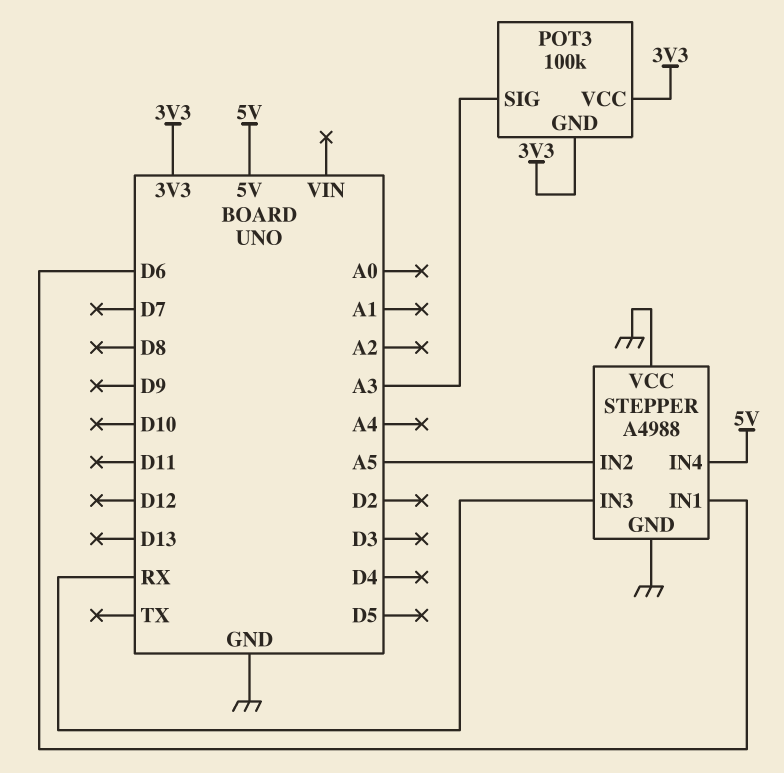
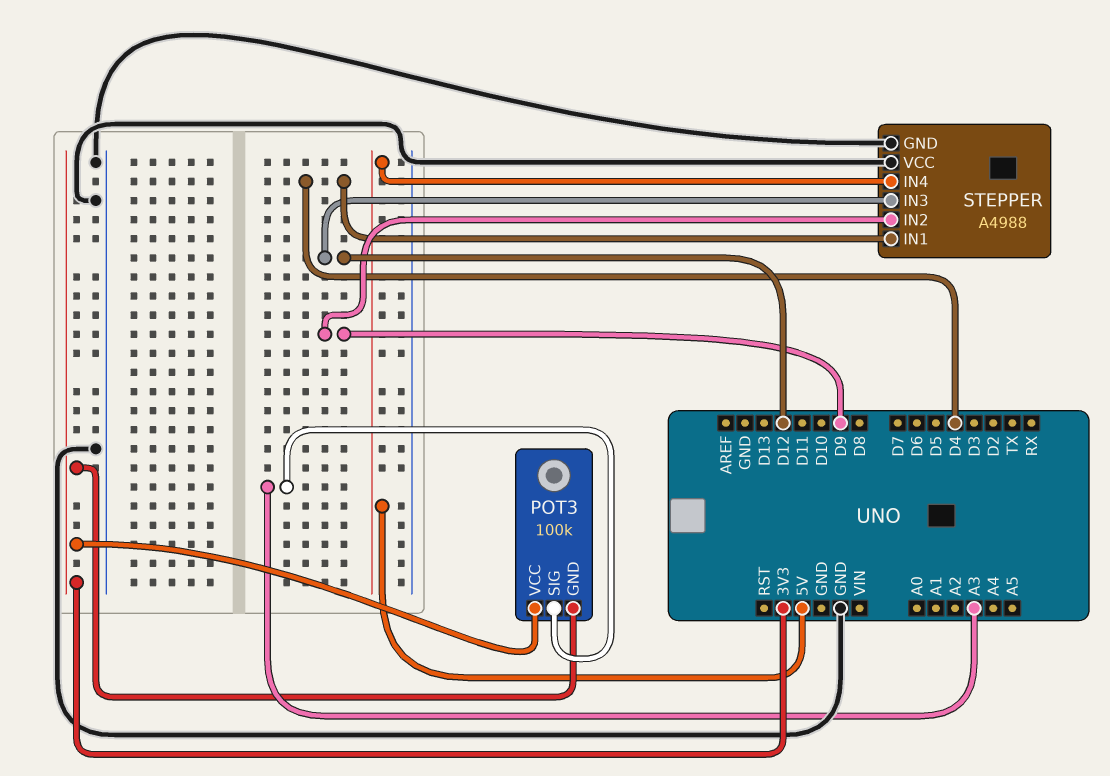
STEPPER pin IN1: D6 -> D4
STEPPER pin IN2: A5 -> D9
STEPPER pin IN3: RX -> D12

